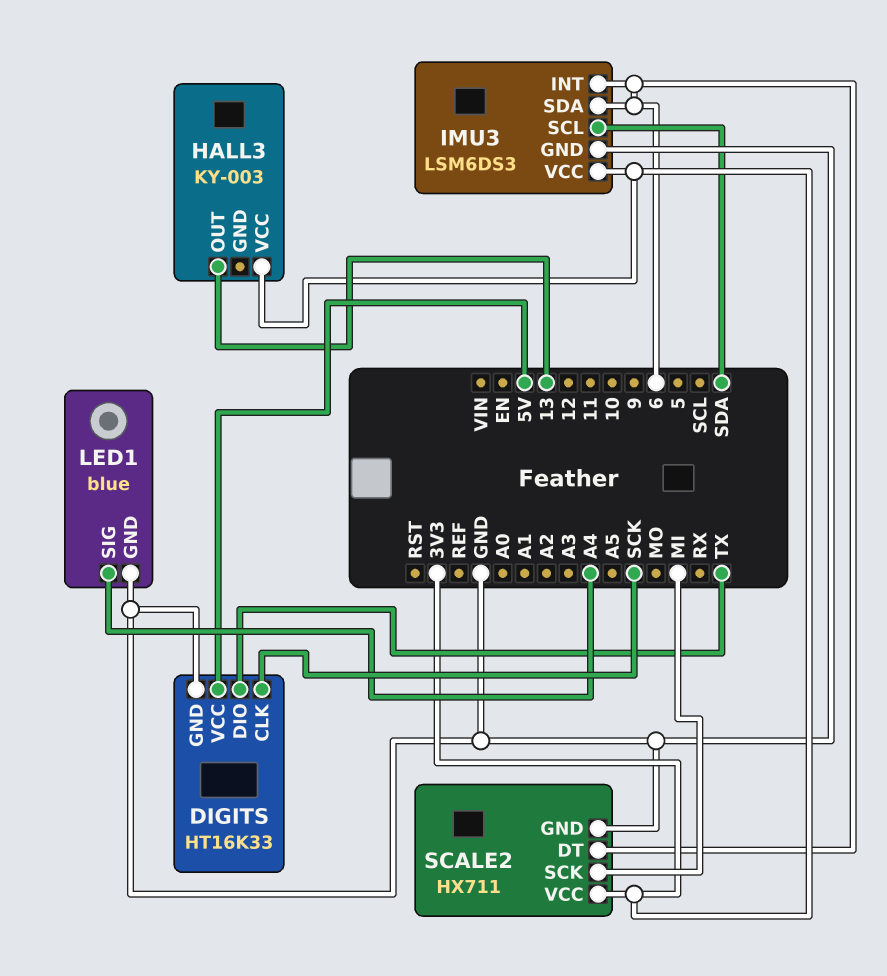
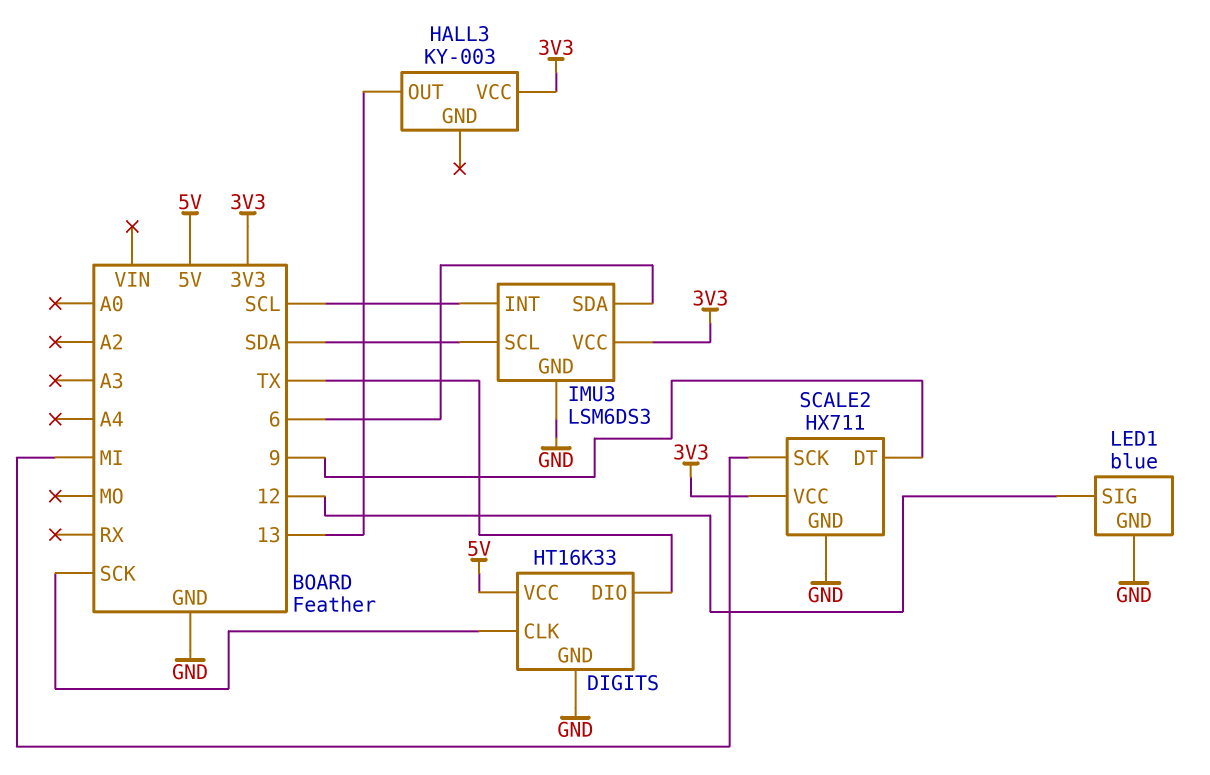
IMU3 pin INT: 6 -> SCL
LED1 pin SIG: A4 -> 12
SCALE2 pin DT: 6 -> 9

